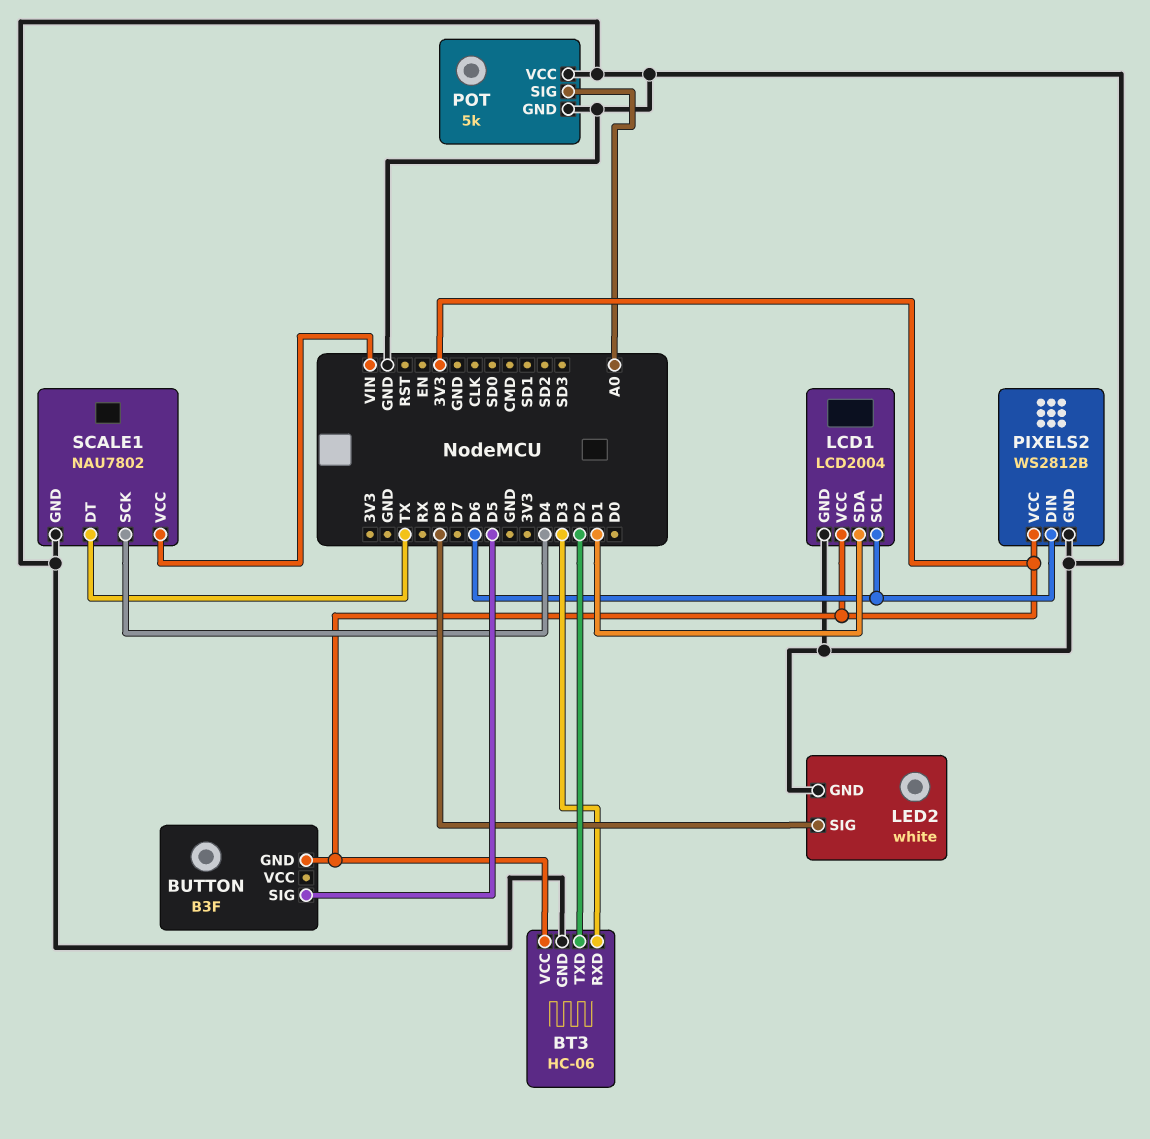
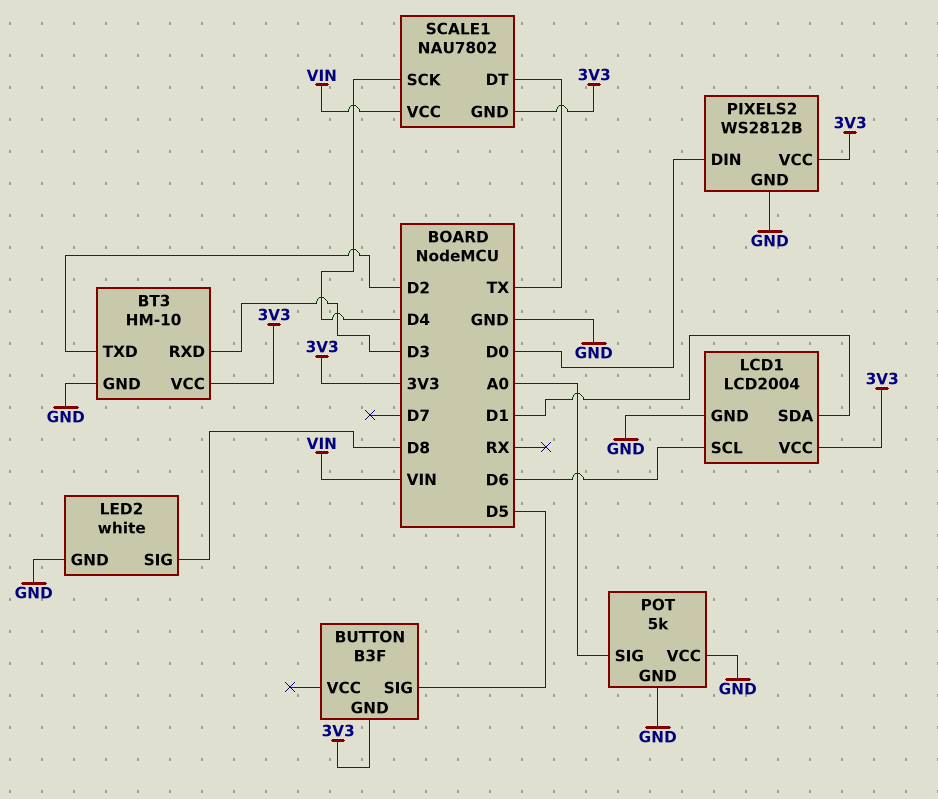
BT3: HC-06 -> HM-10
PIXELS2 pin DIN: D6 -> D0
SCALE1 pin GND: GND -> 3V3

